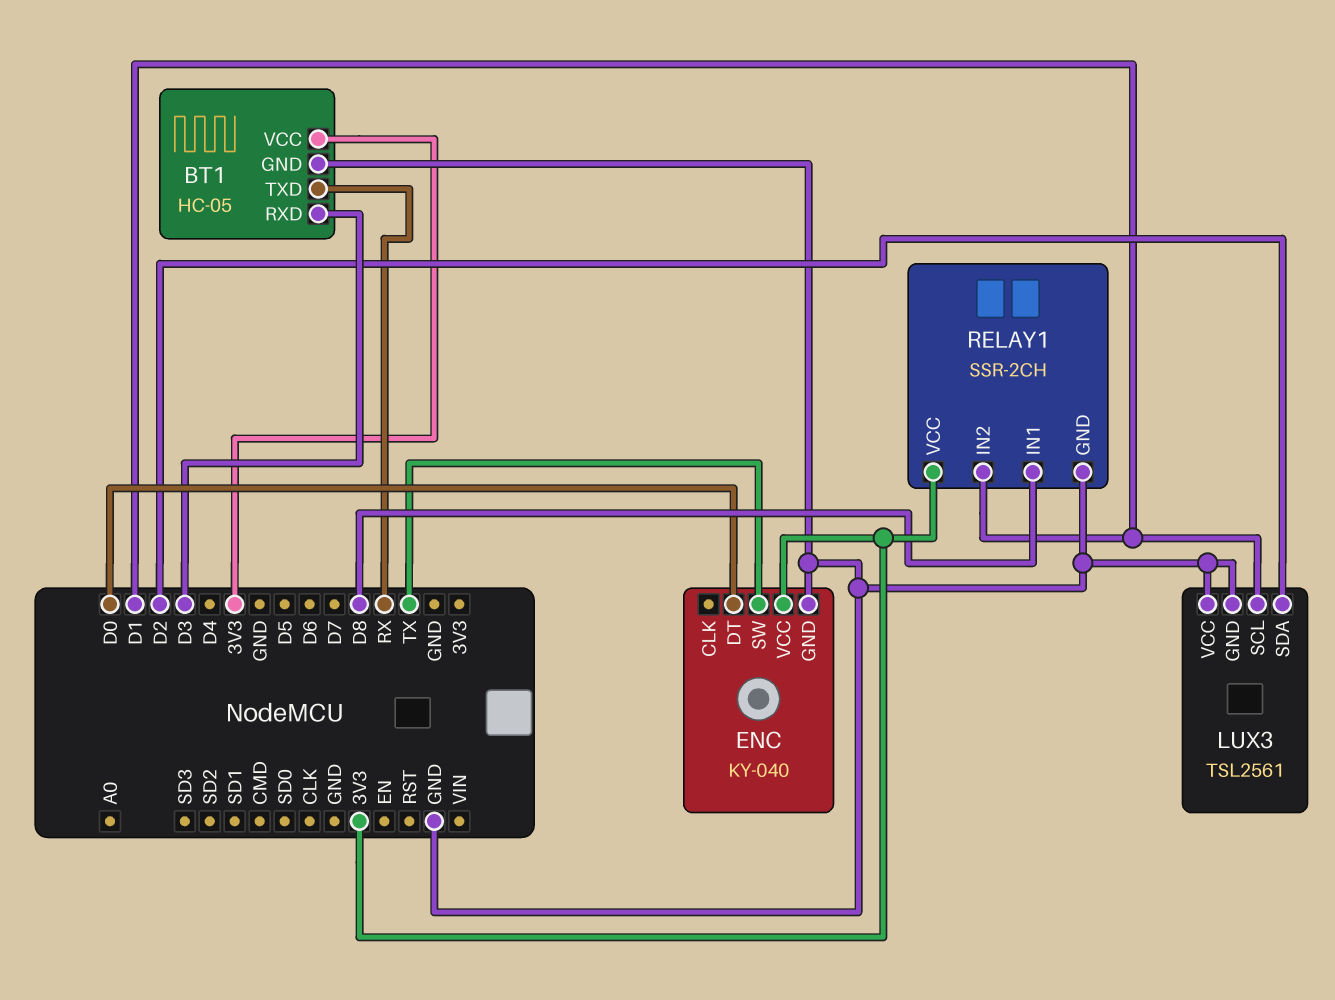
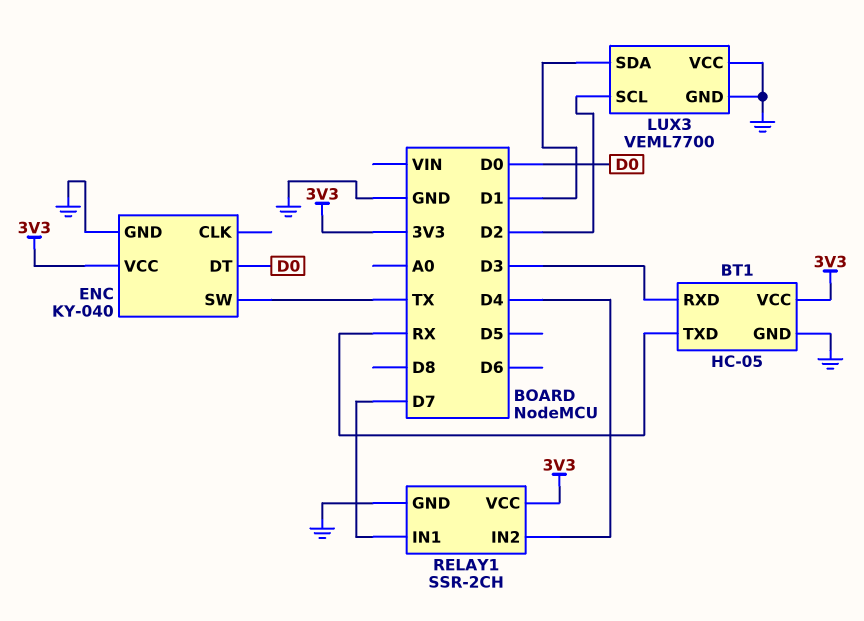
LUX3: TSL2561 -> VEML7700
LUX3 pin SCL: D1 -> D2
LUX3 pin SDA: D2 -> D1
RELAY1 pin IN1: D8 -> D7
RELAY1 pin IN2: D1 -> D4

